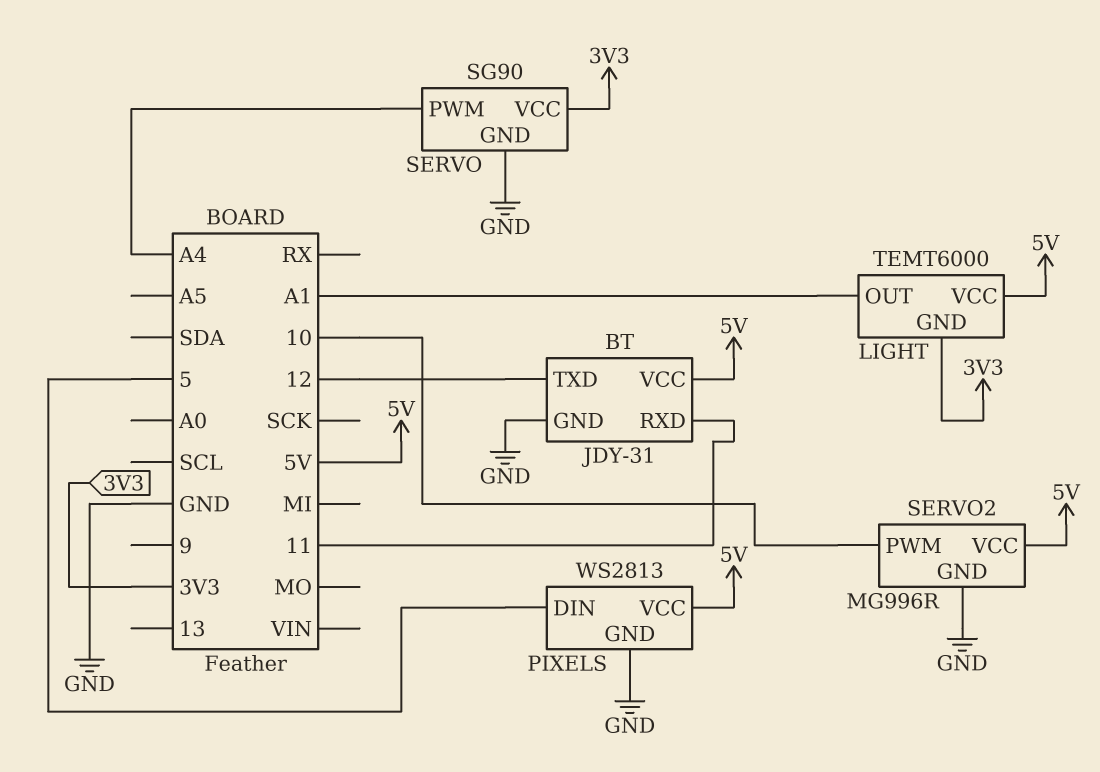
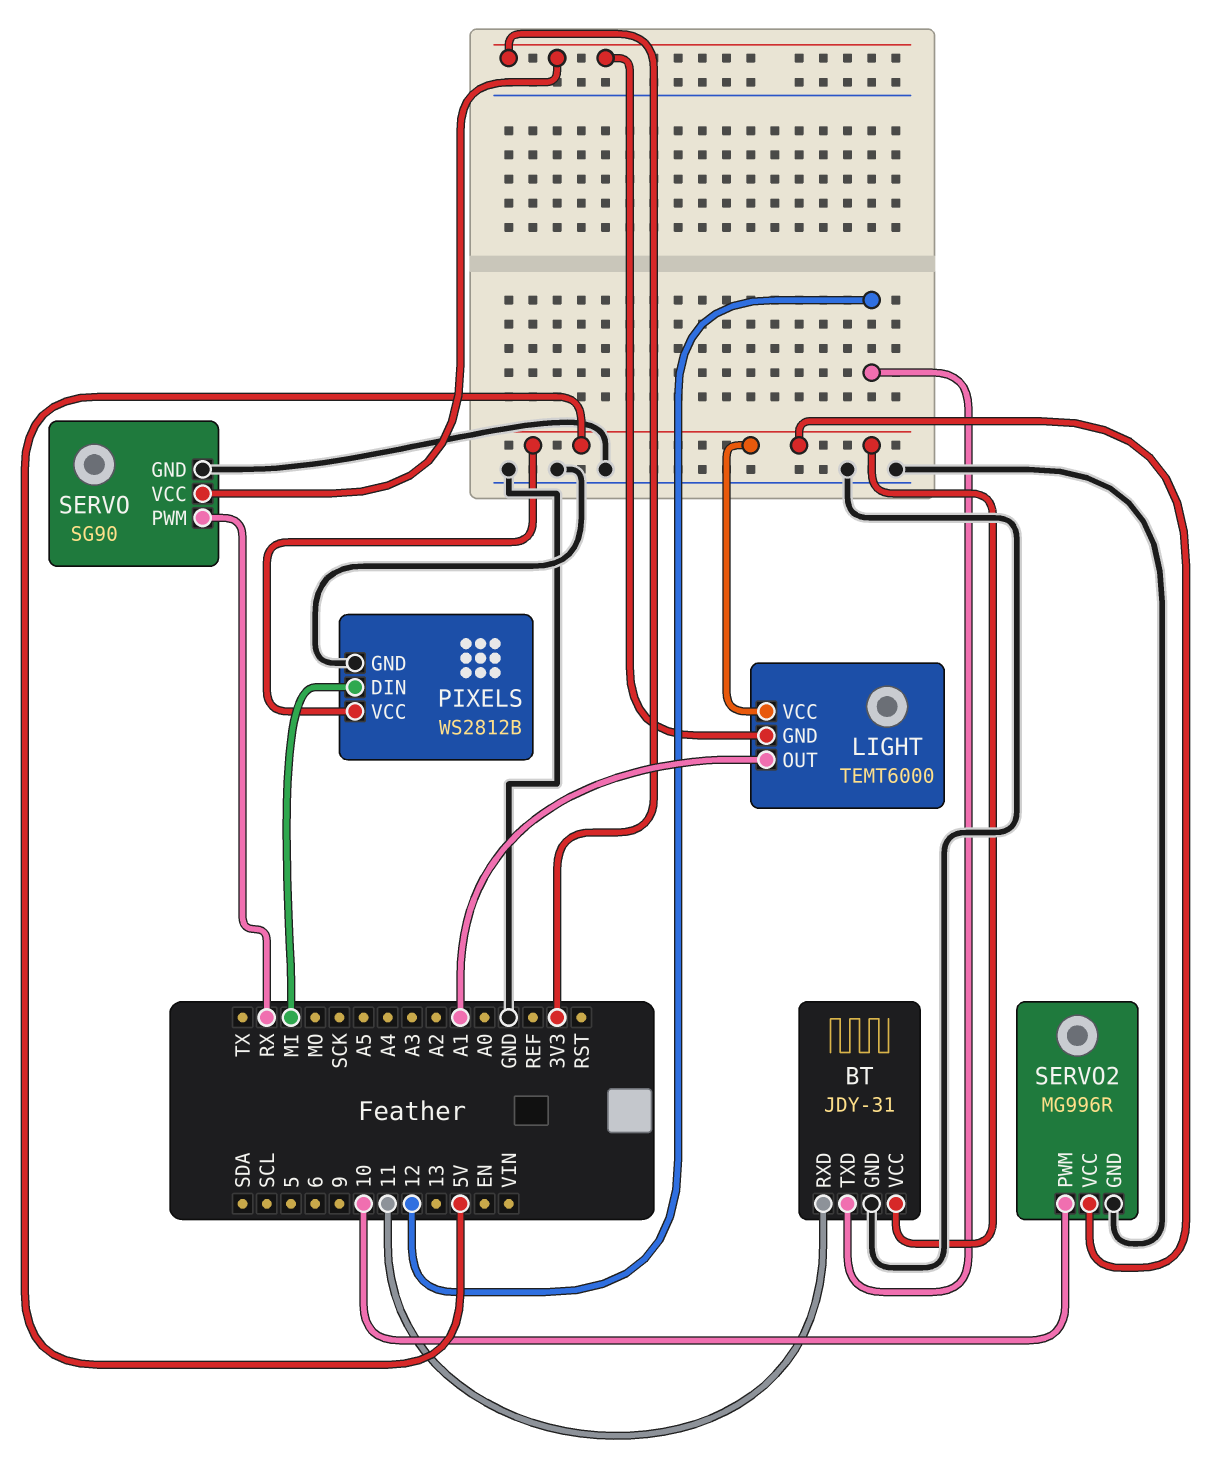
PIXELS: WS2813 -> WS2812B
PIXELS pin DIN: 5 -> MI
SERVO pin PWM: A4 -> RX

